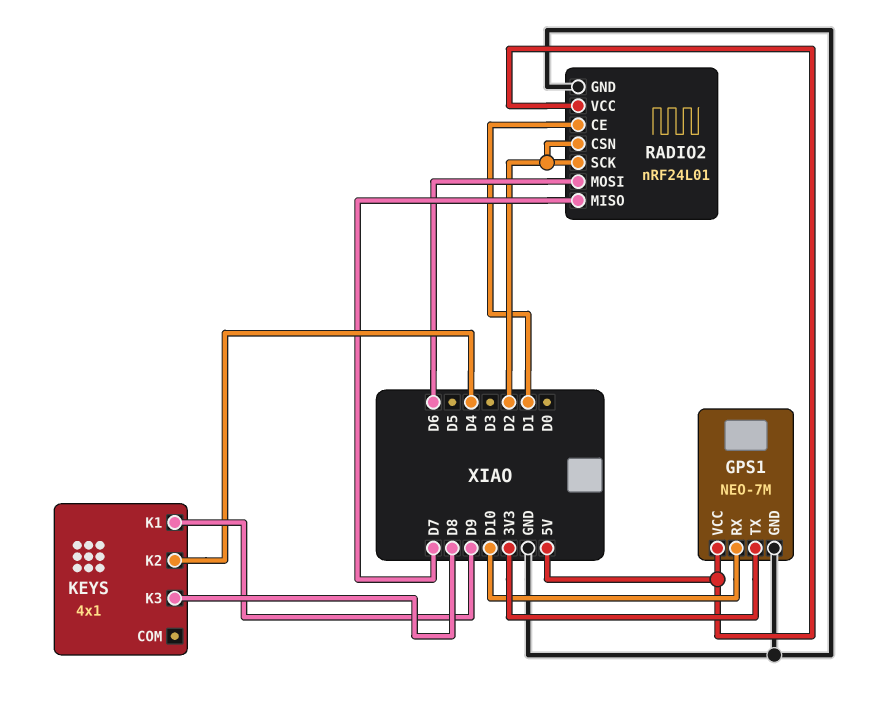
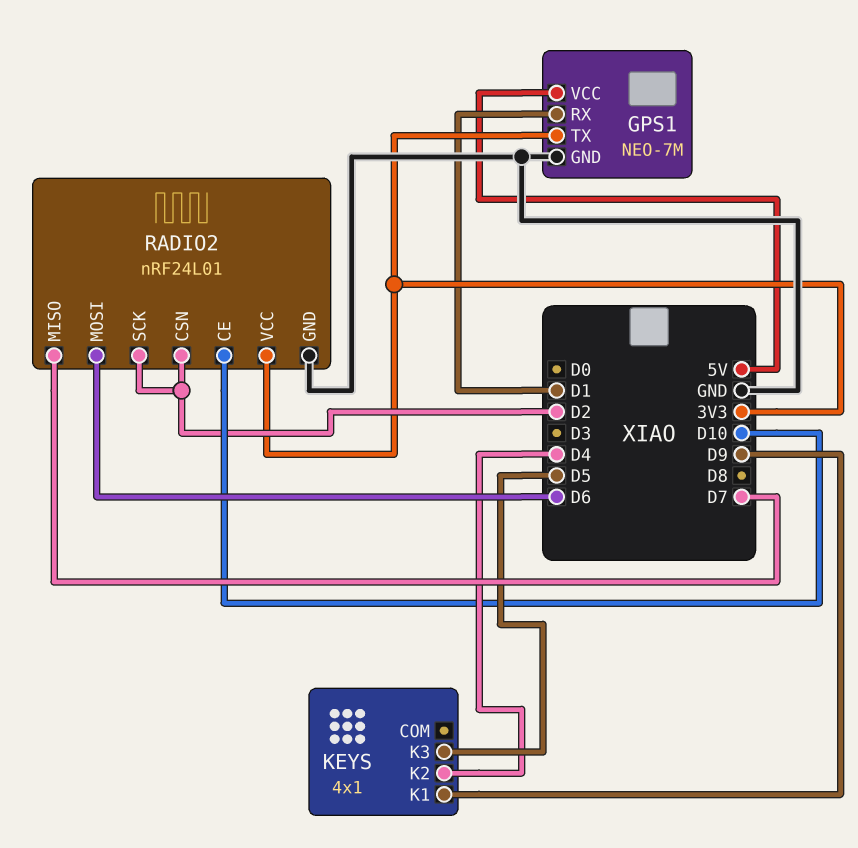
GPS1 pin RX: D10 -> D1
KEYS pin K3: D8 -> D5
RADIO2 pin CE: D1 -> D10
RADIO2 pin VCC: 5V -> 3V3

